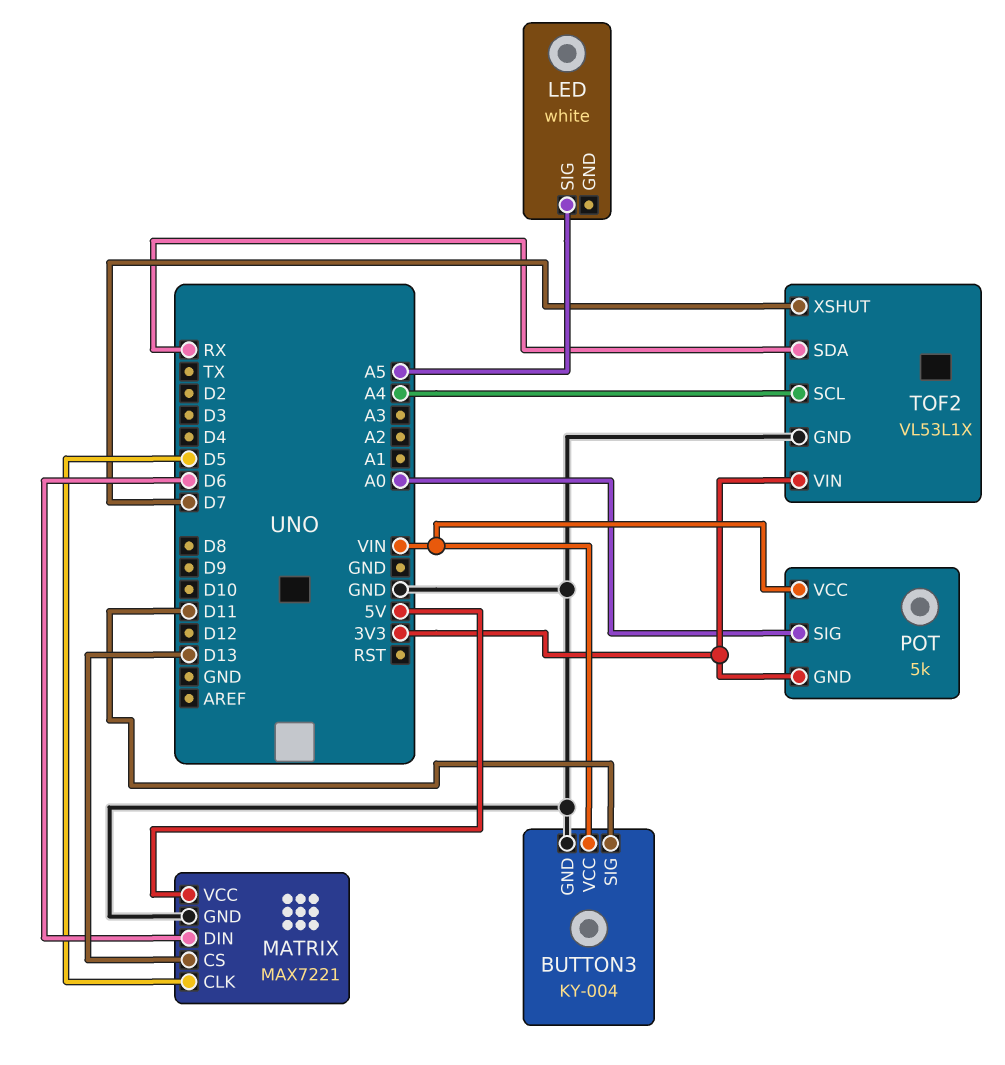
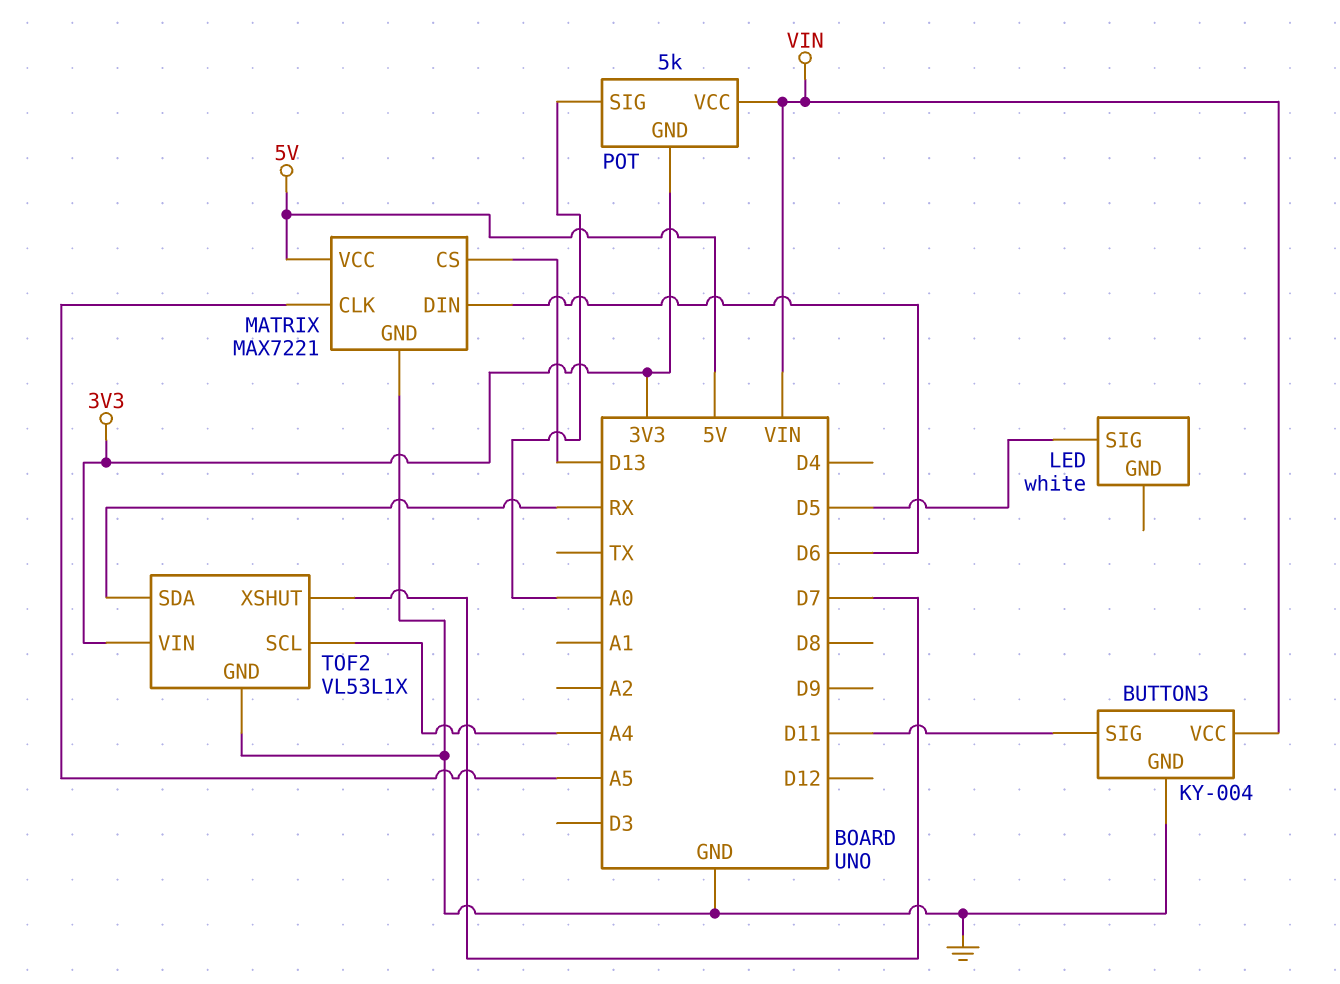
LED pin SIG: A5 -> D5
MATRIX pin CLK: D5 -> A5

